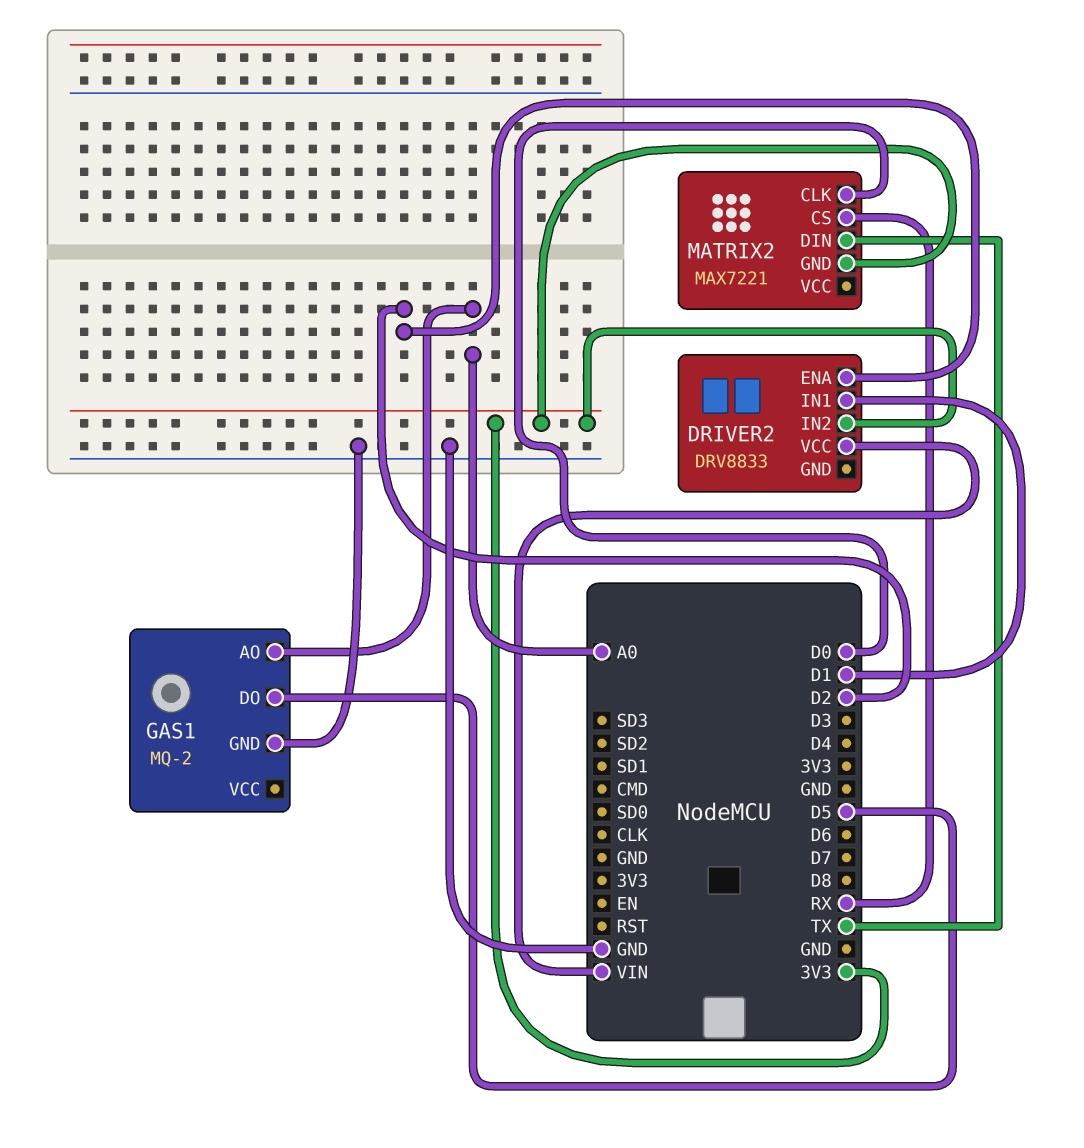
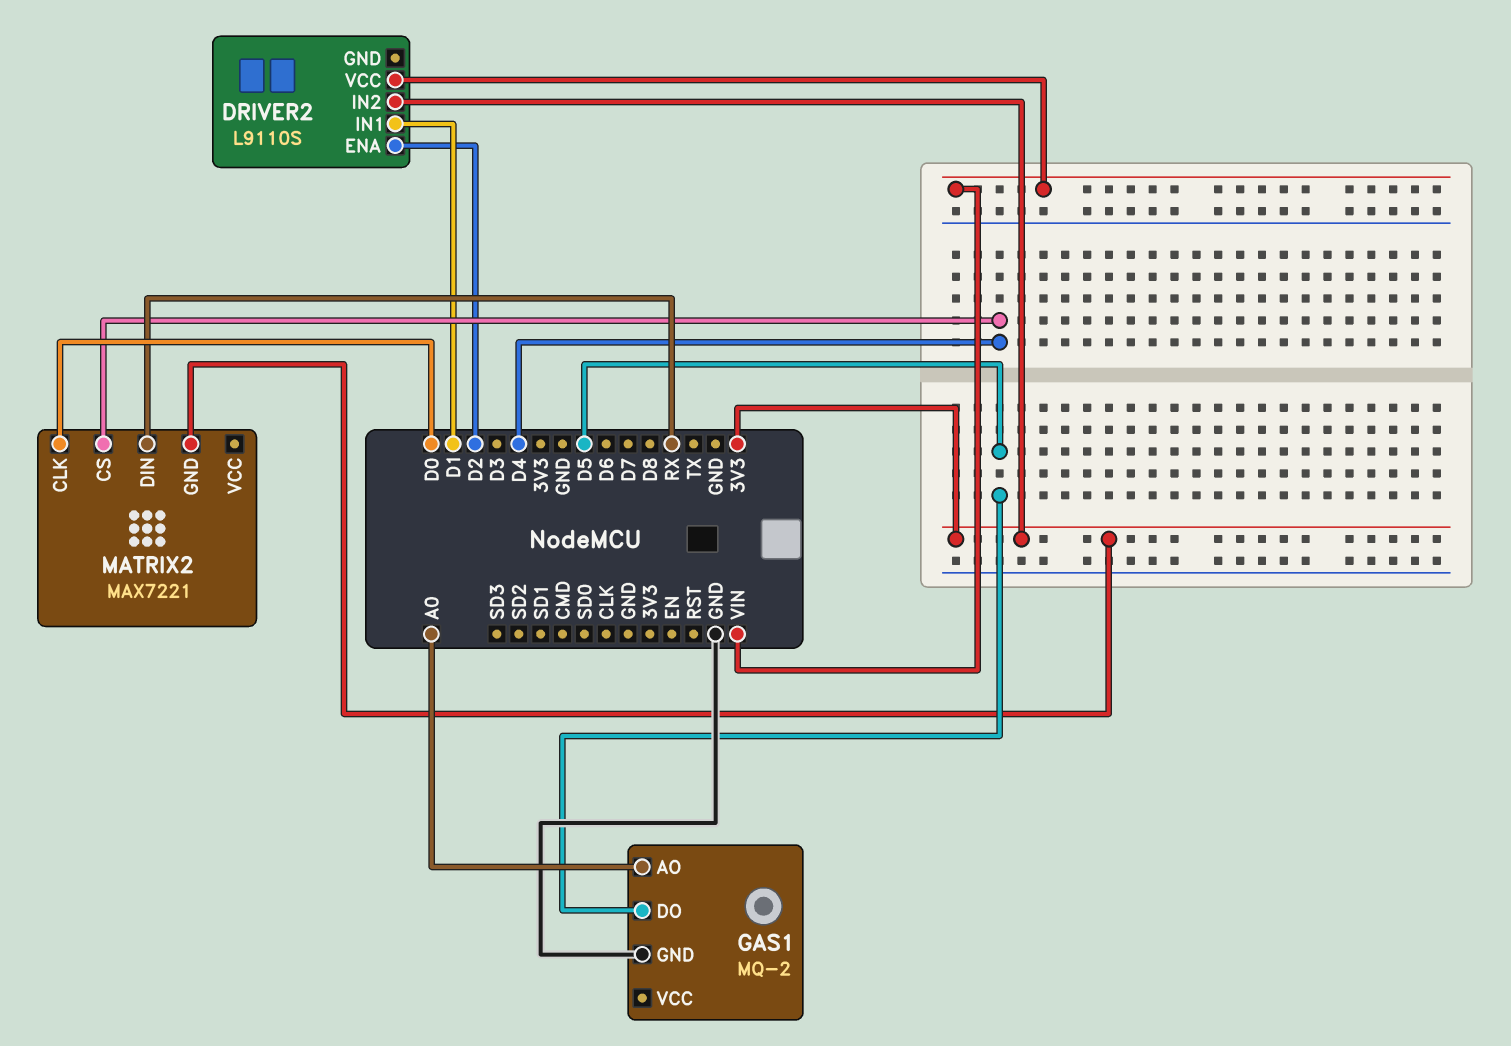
DRIVER2: DRV8833 -> L9110S
MATRIX2 pin CS: RX -> D4
MATRIX2 pin DIN: TX -> RX

